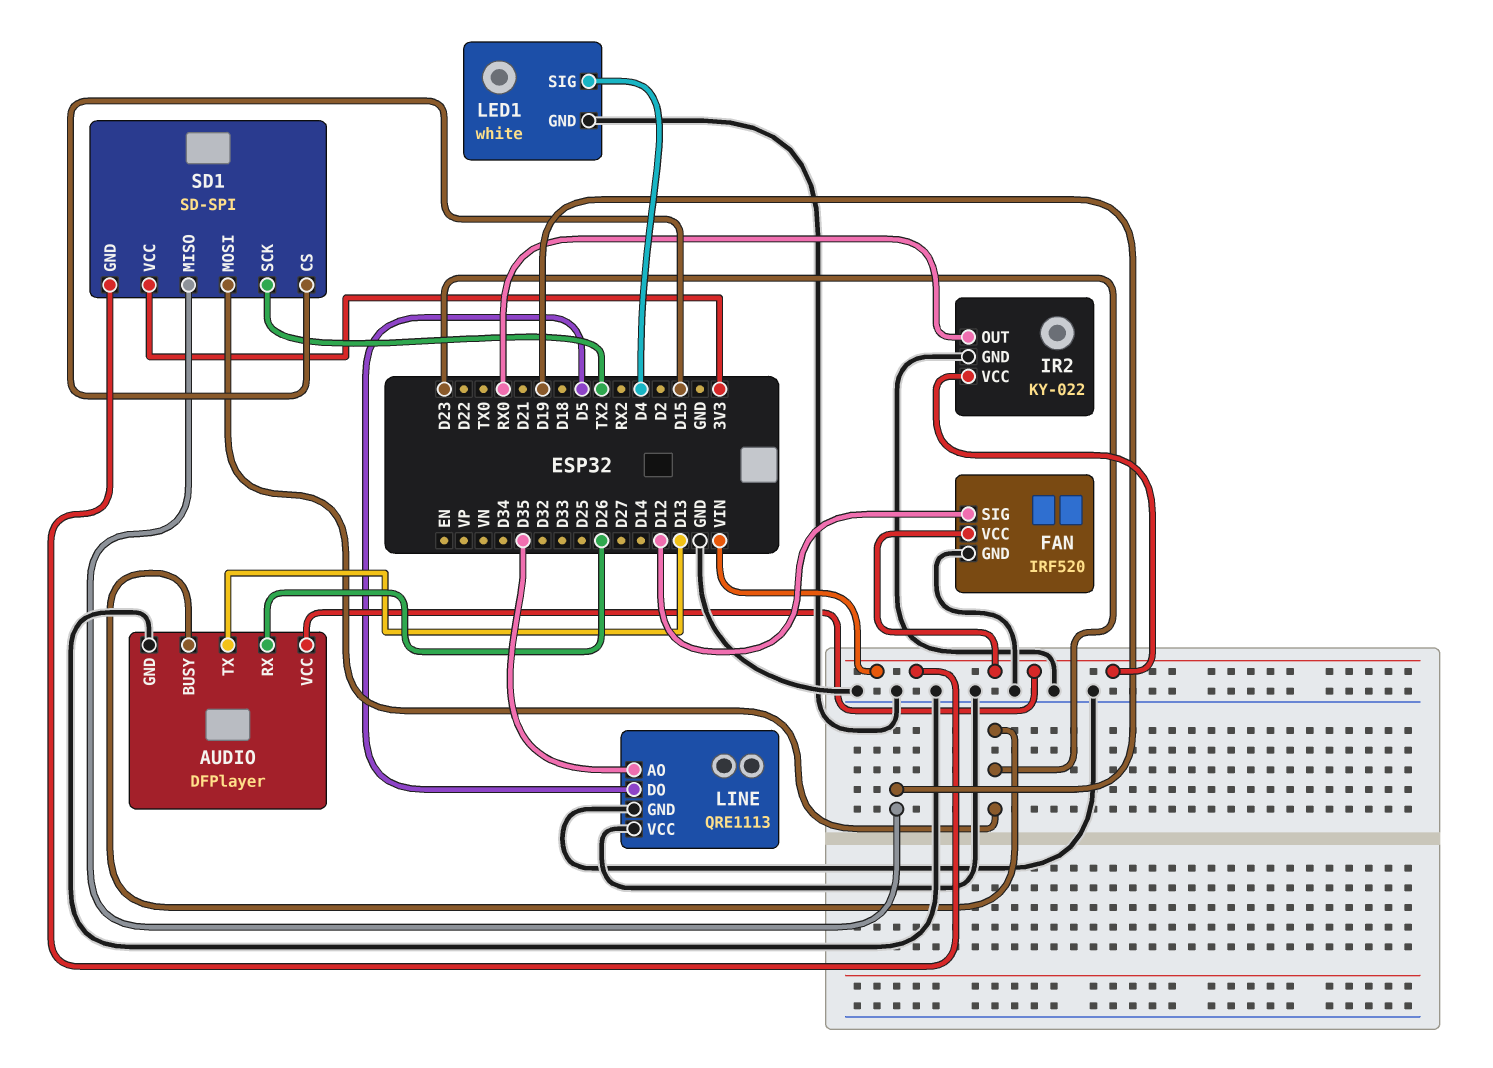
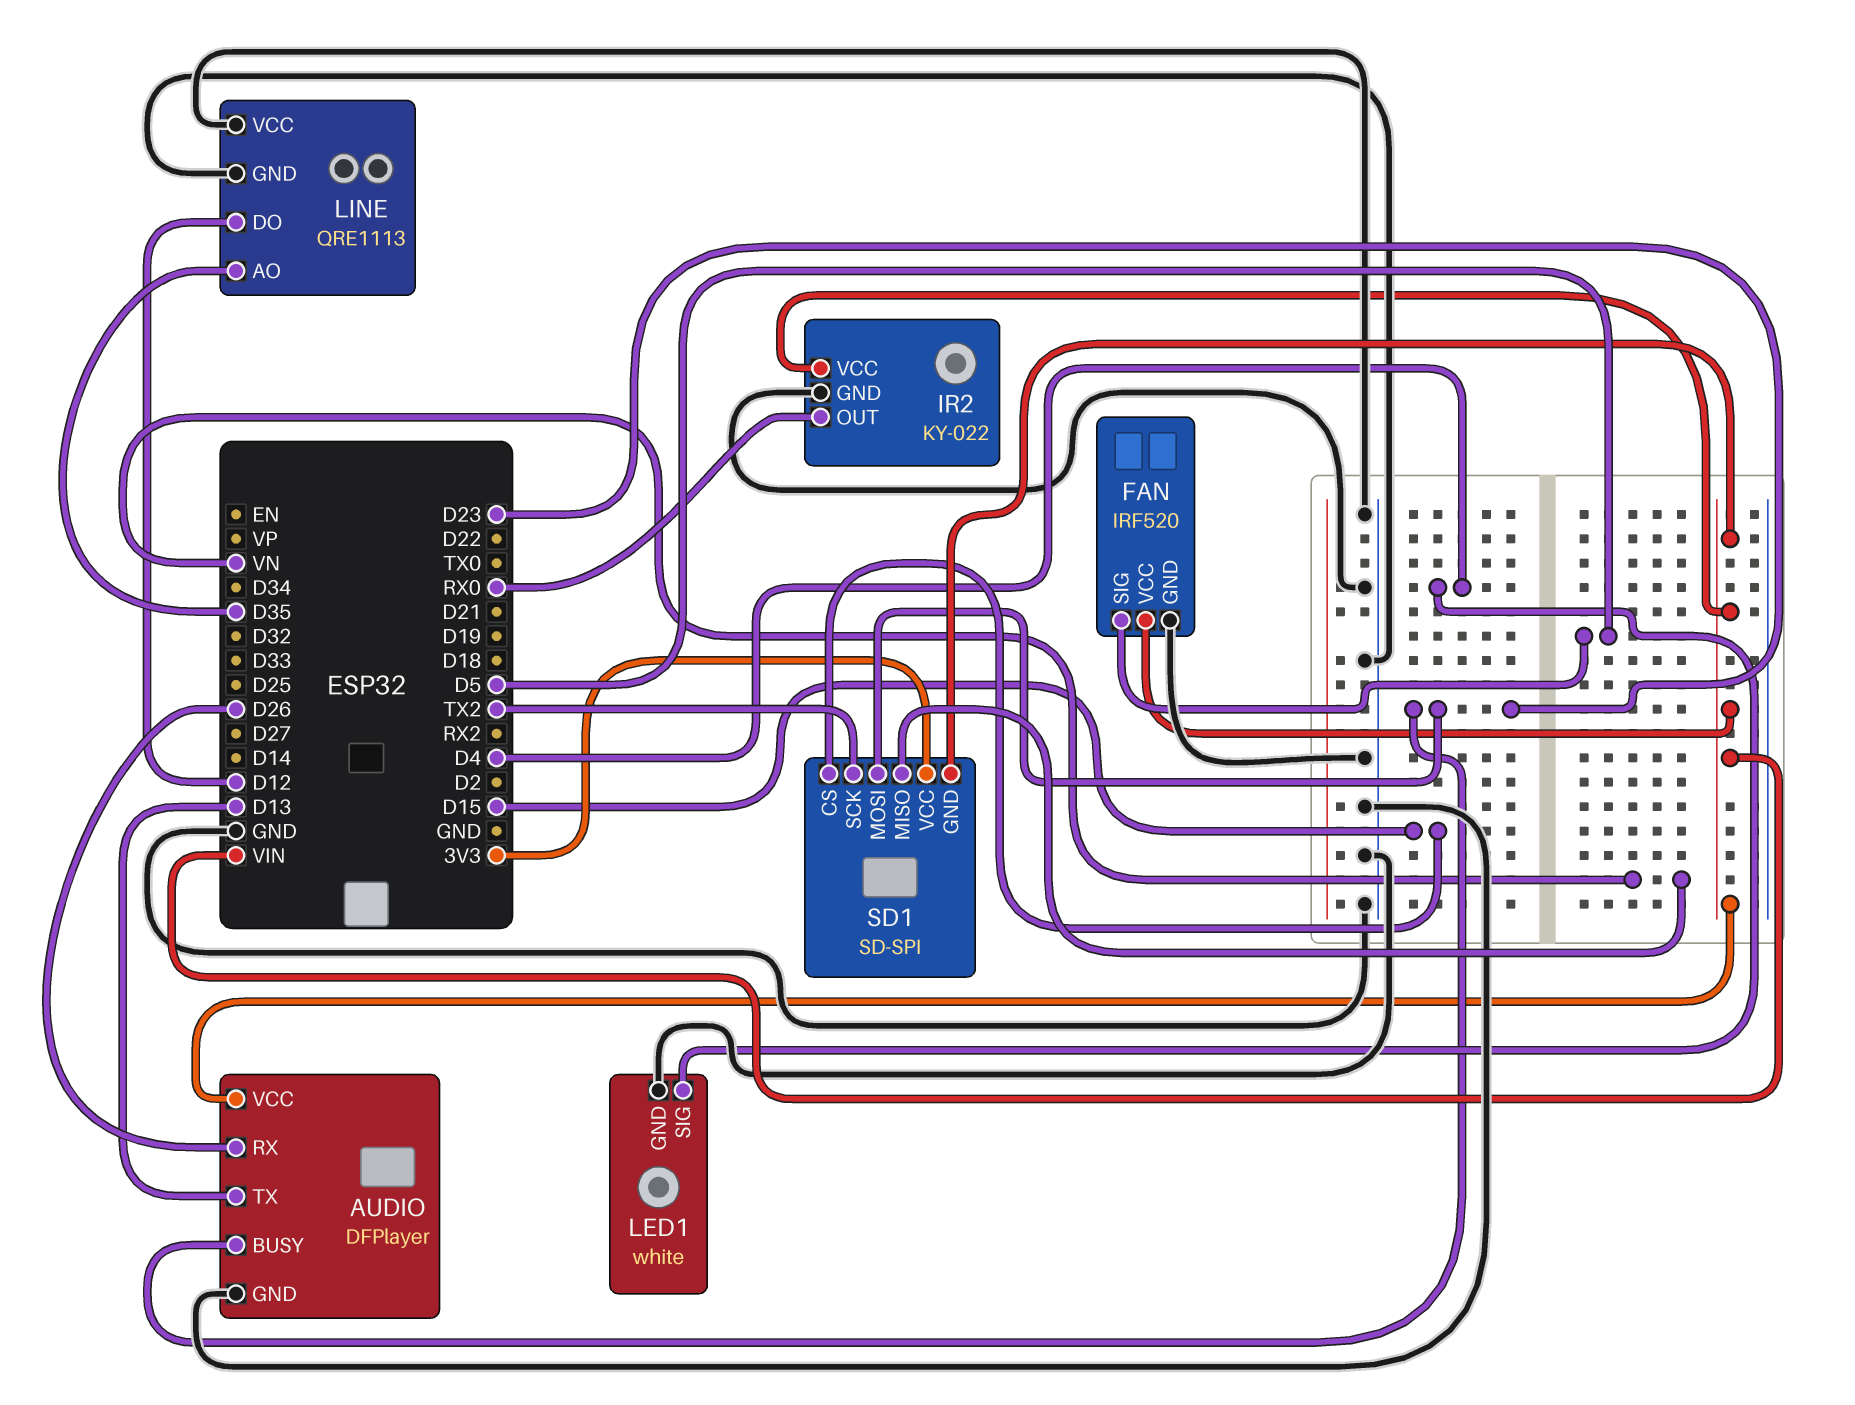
FAN pin SIG: D12 -> D5
LINE pin DO: D5 -> D12
SD1 pin MISO: D19 -> VN

